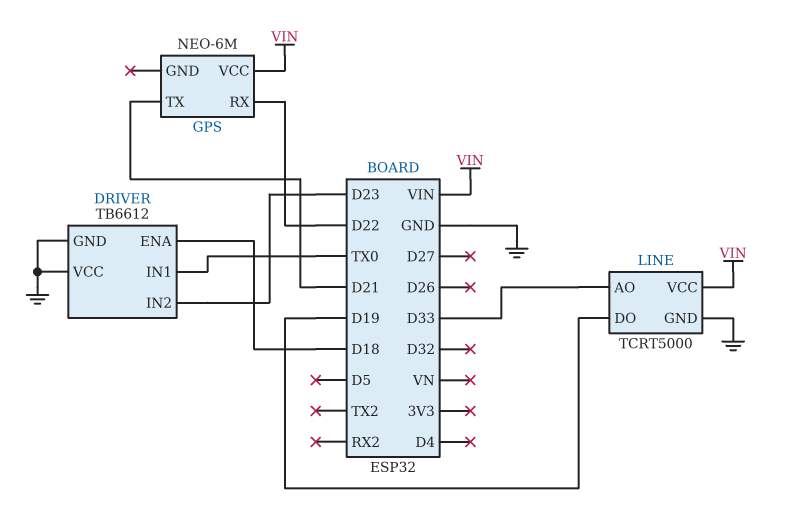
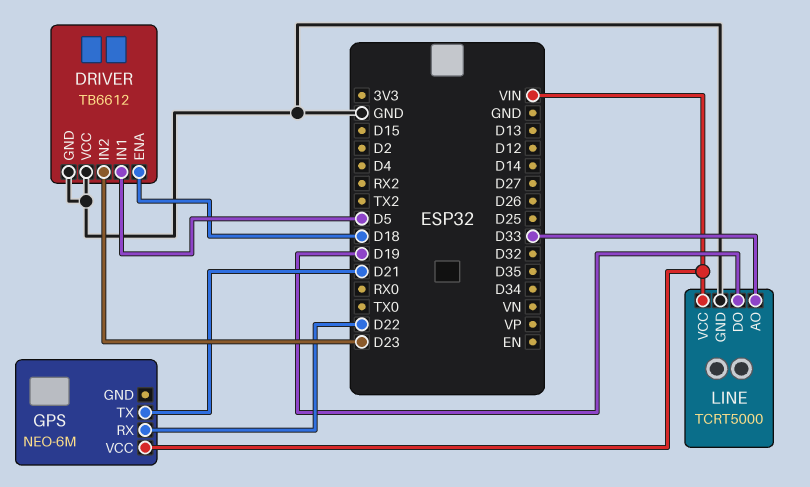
DRIVER pin IN1: TX0 -> D5

